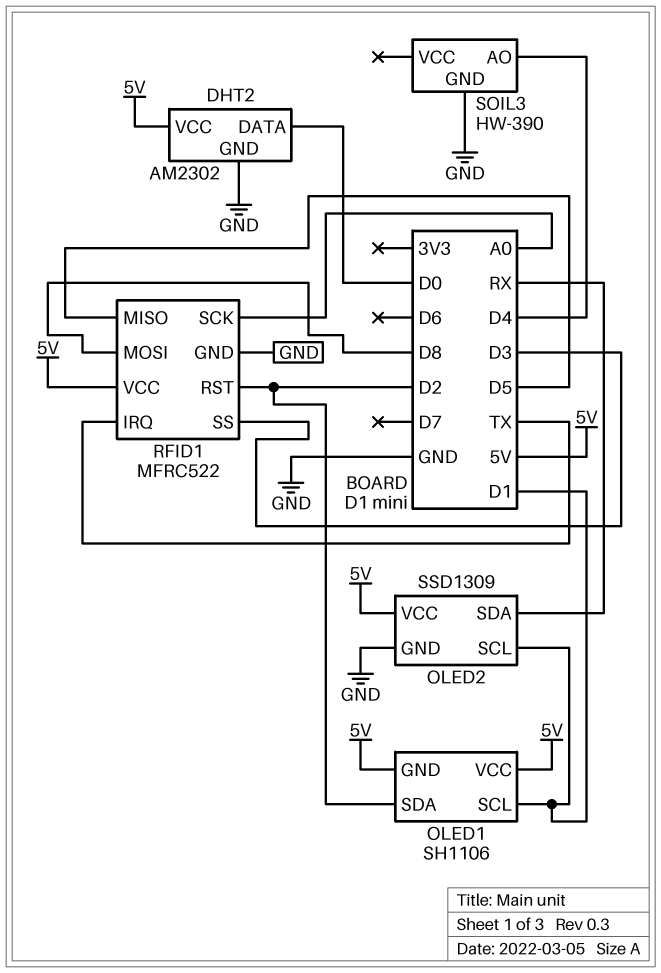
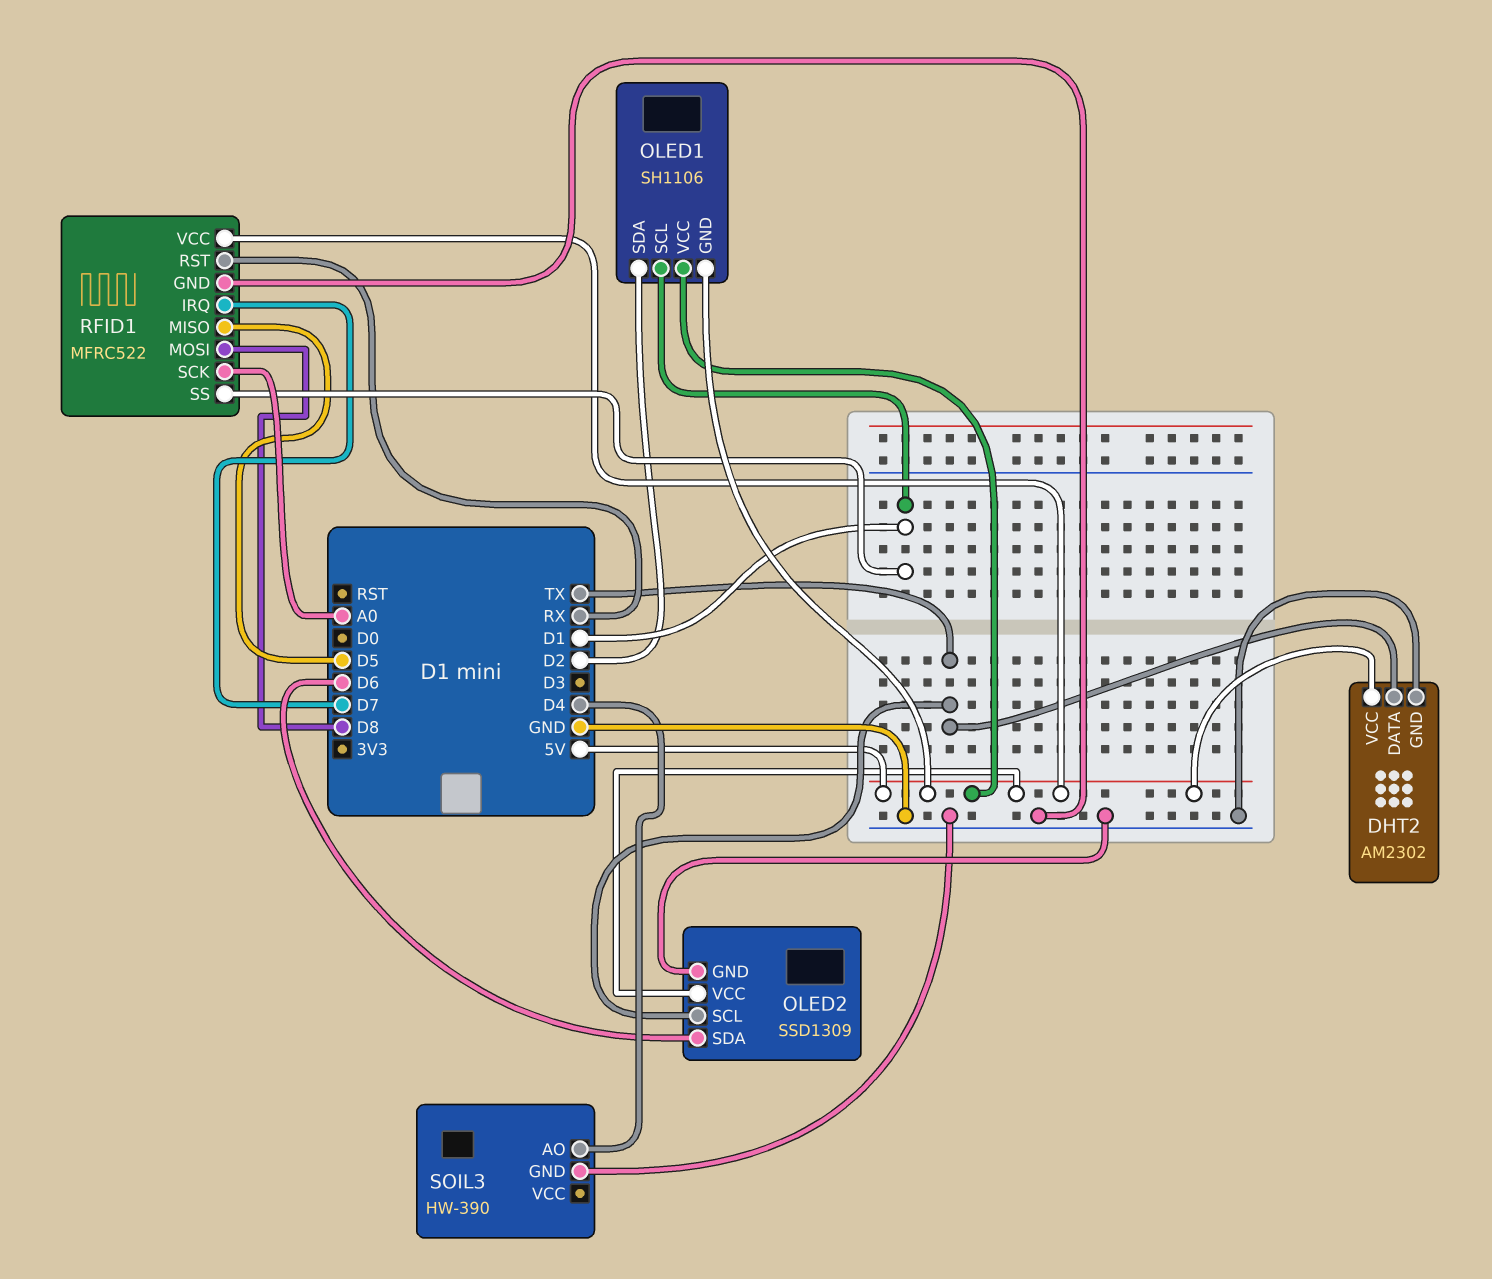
DHT2 pin DATA: D0 -> TX
OLED2 pin SCL: D1 -> TX
OLED2 pin SDA: RX -> D6
RFID1 pin IRQ: TX -> D7
RFID1 pin RST: D2 -> RX
RFID1 pin SS: D3 -> D1

